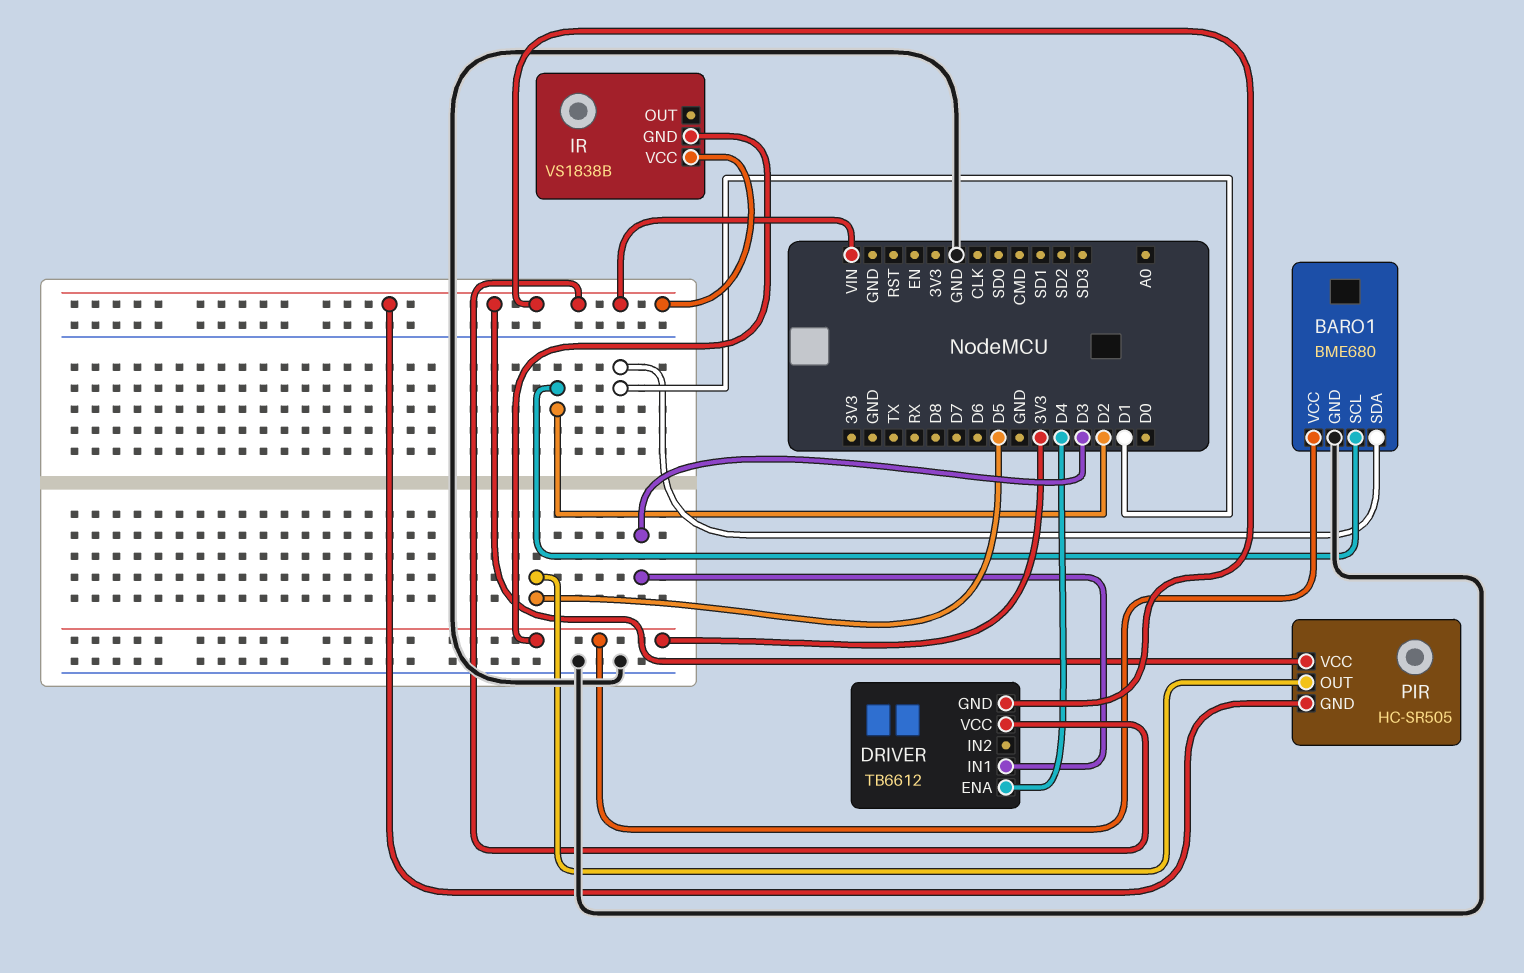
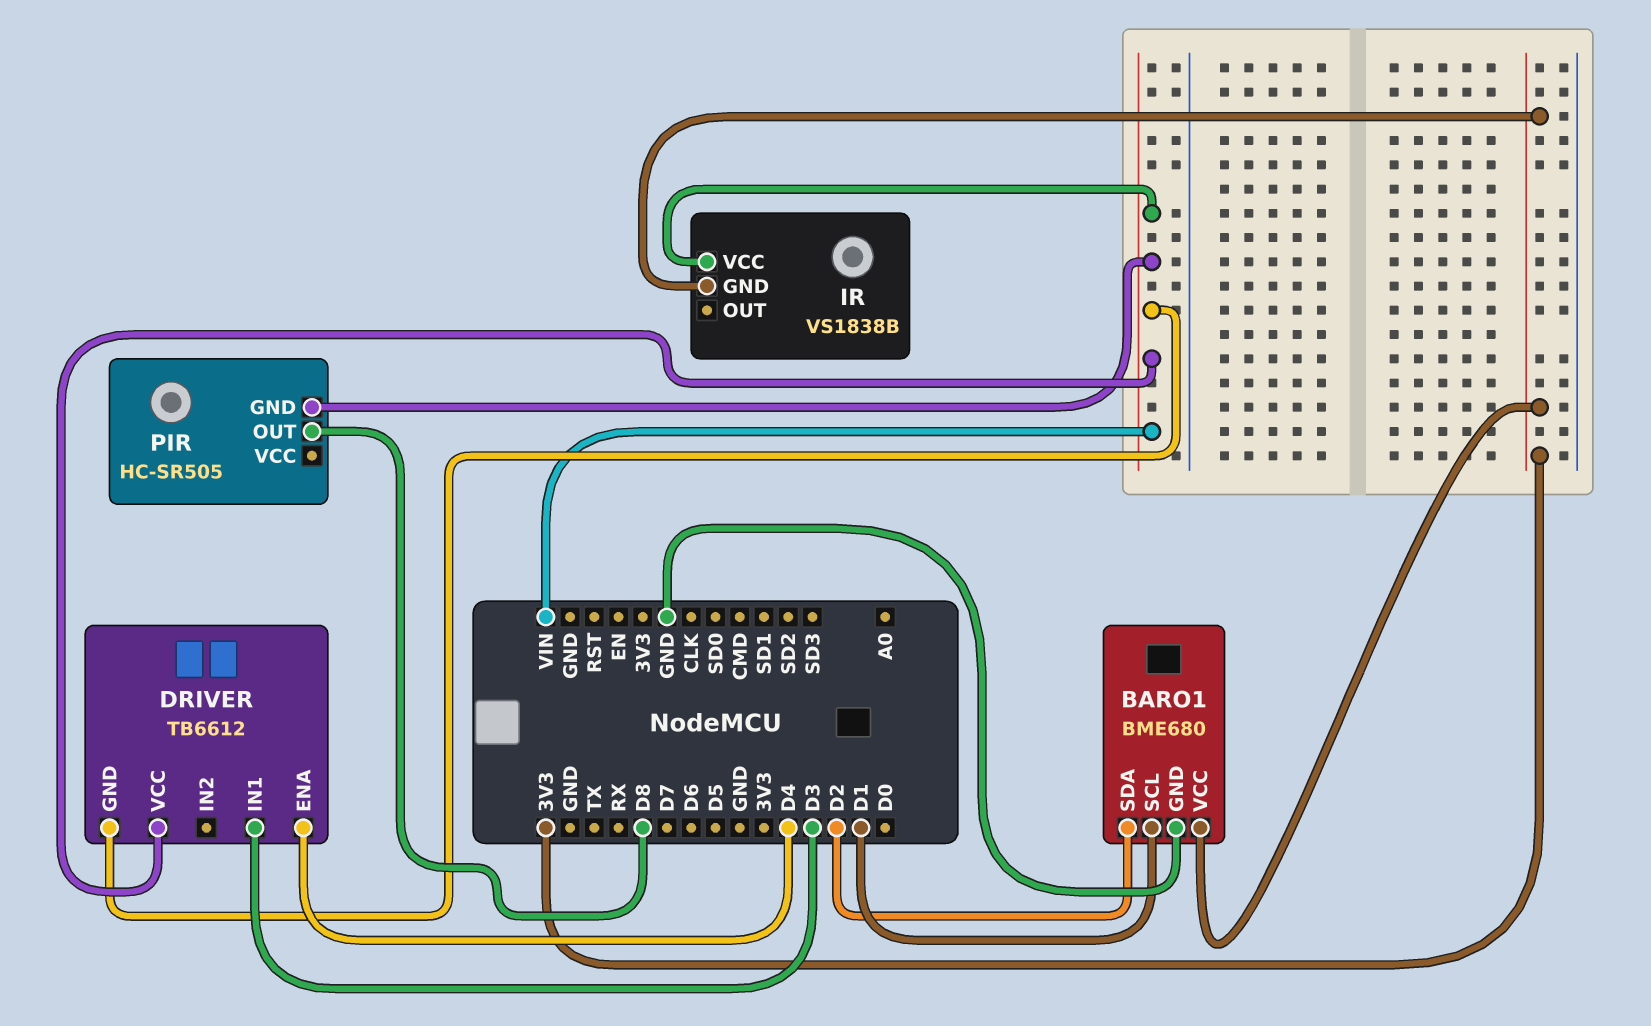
BARO1 pin SCL: D2 -> D1
BARO1 pin SDA: D1 -> D2
PIR pin OUT: D5 -> D8
PIR pin VCC: VIN -> none

